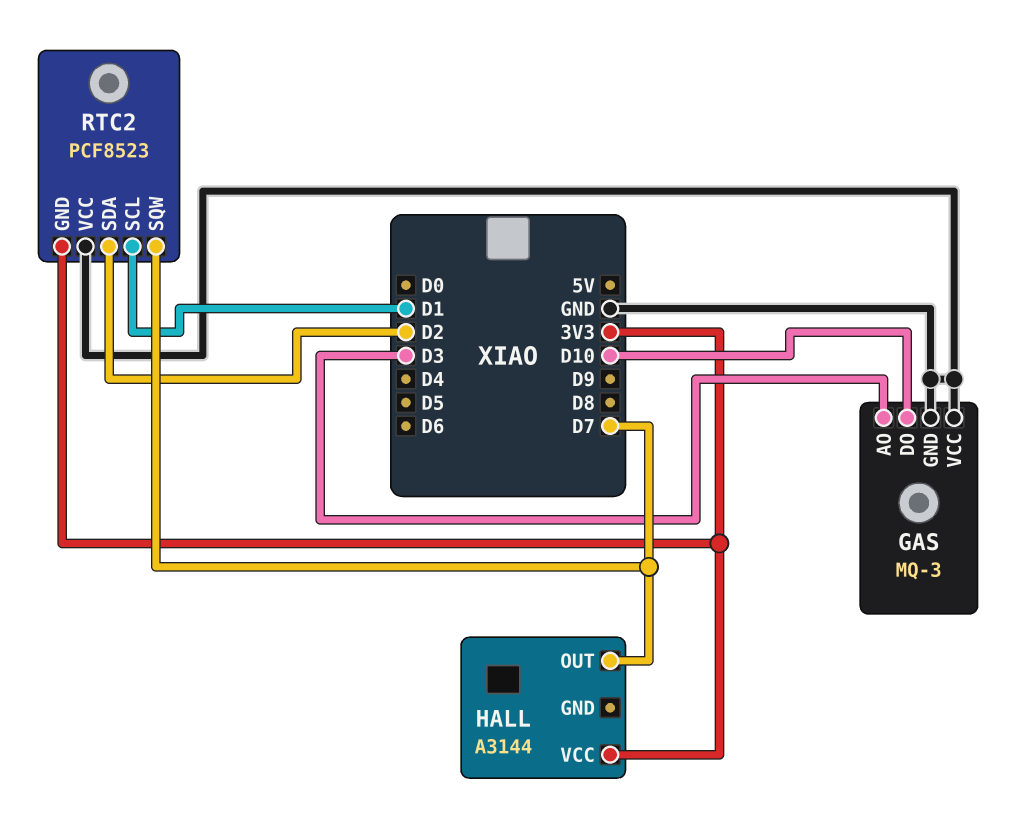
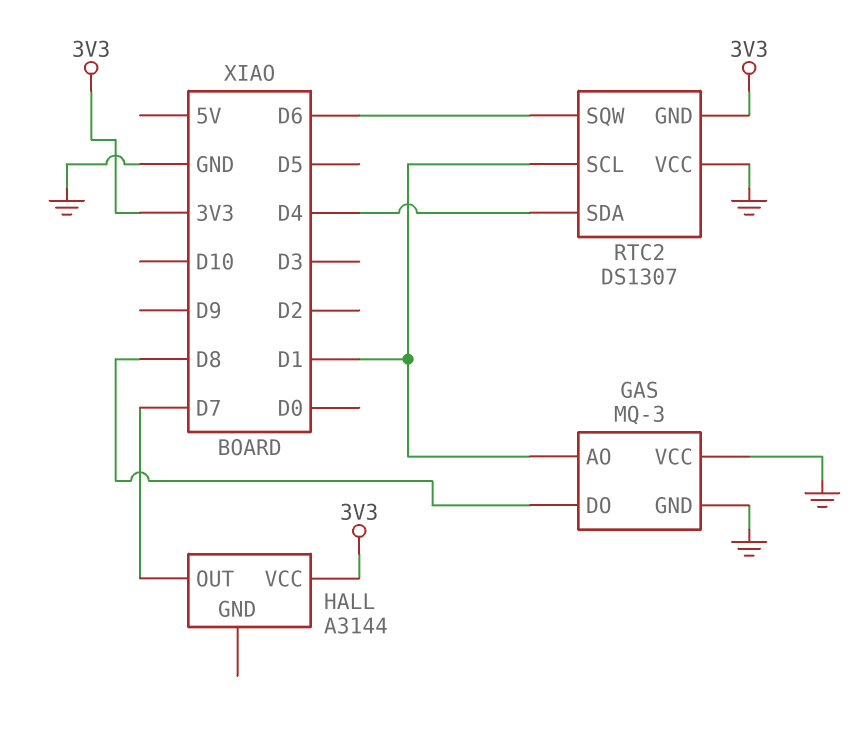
GAS pin AO: D3 -> D1
GAS pin DO: D10 -> D8
RTC2: PCF8523 -> DS1307
RTC2 pin SDA: D2 -> D4
RTC2 pin SQW: D7 -> D6

